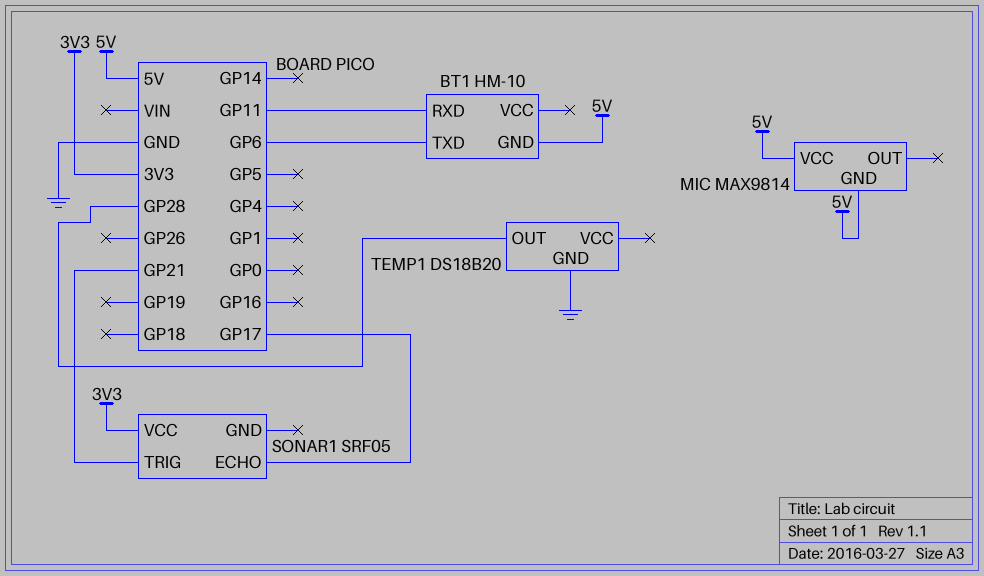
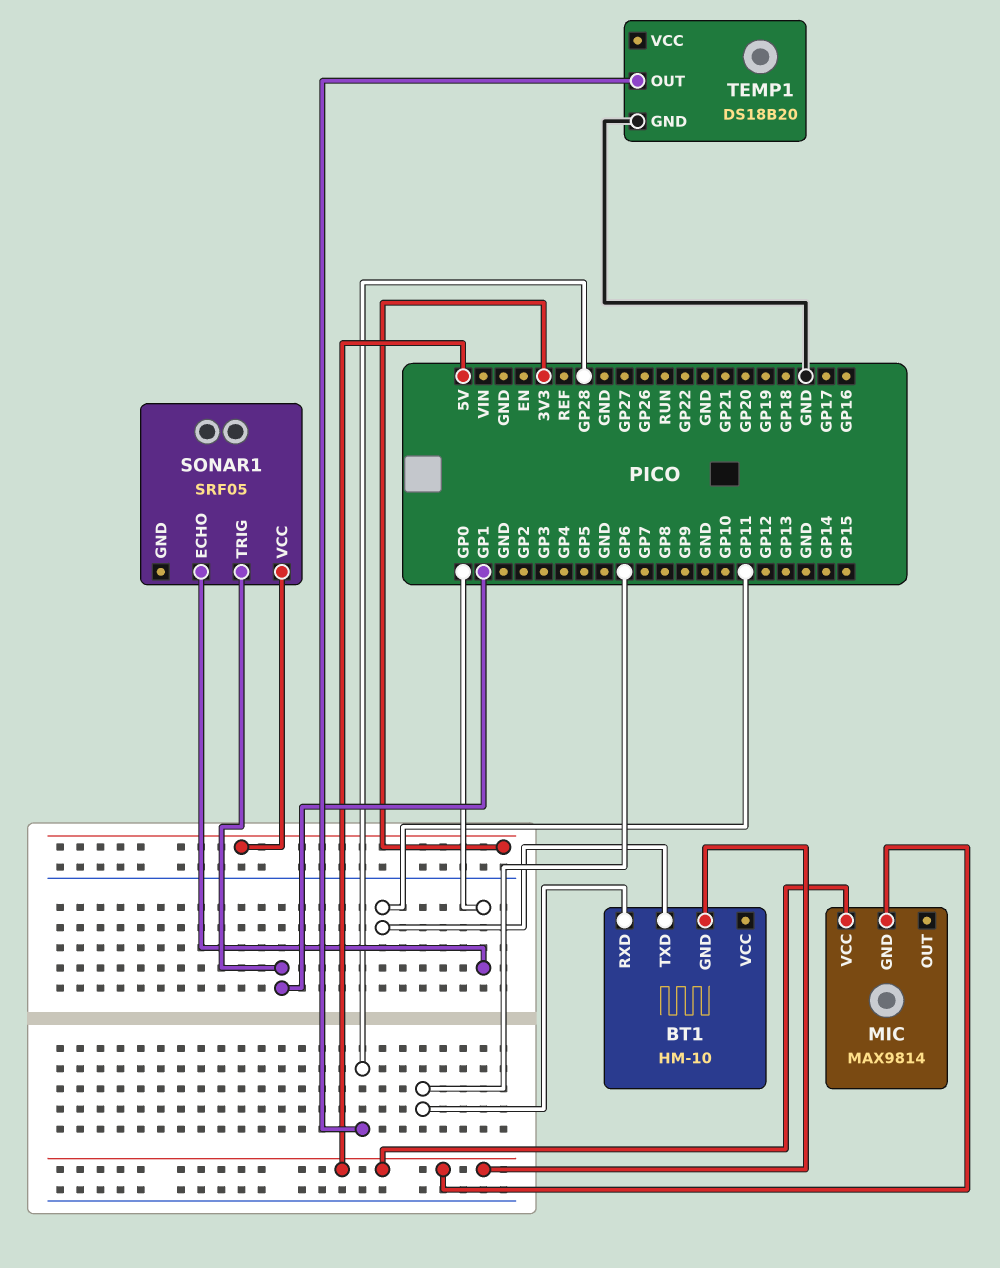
BT1 pin RXD: GP11 -> GP6
BT1 pin TXD: GP6 -> GP11
SONAR1 pin ECHO: GP17 -> GP0
SONAR1 pin TRIG: GP21 -> GP1

